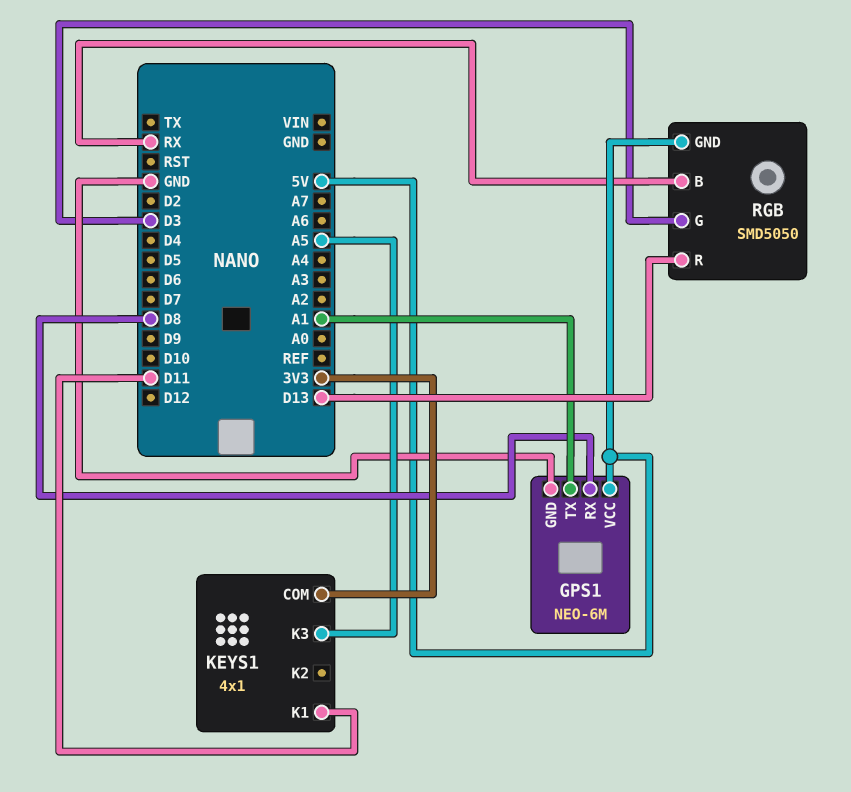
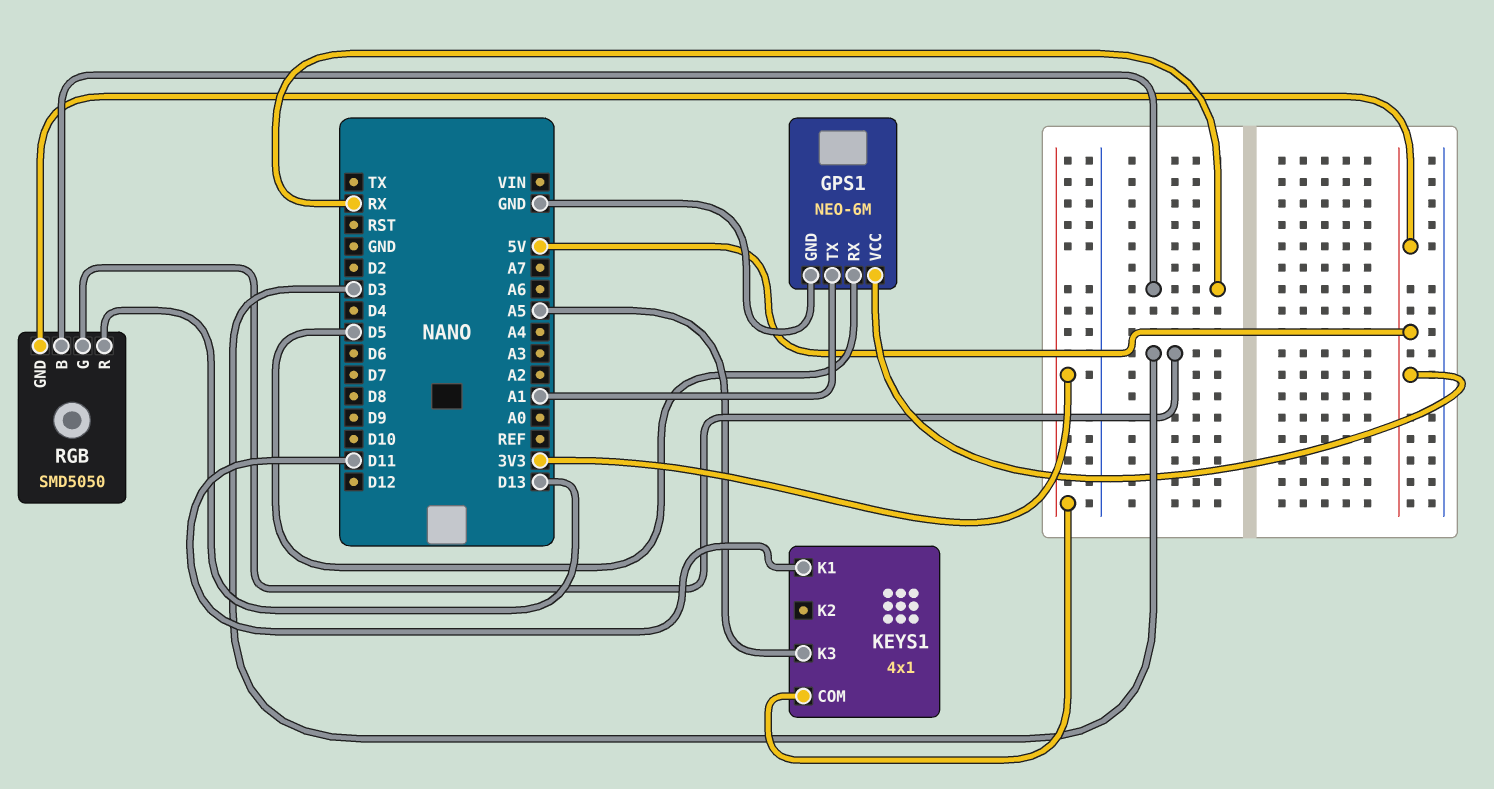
GPS1 pin RX: D8 -> D5

